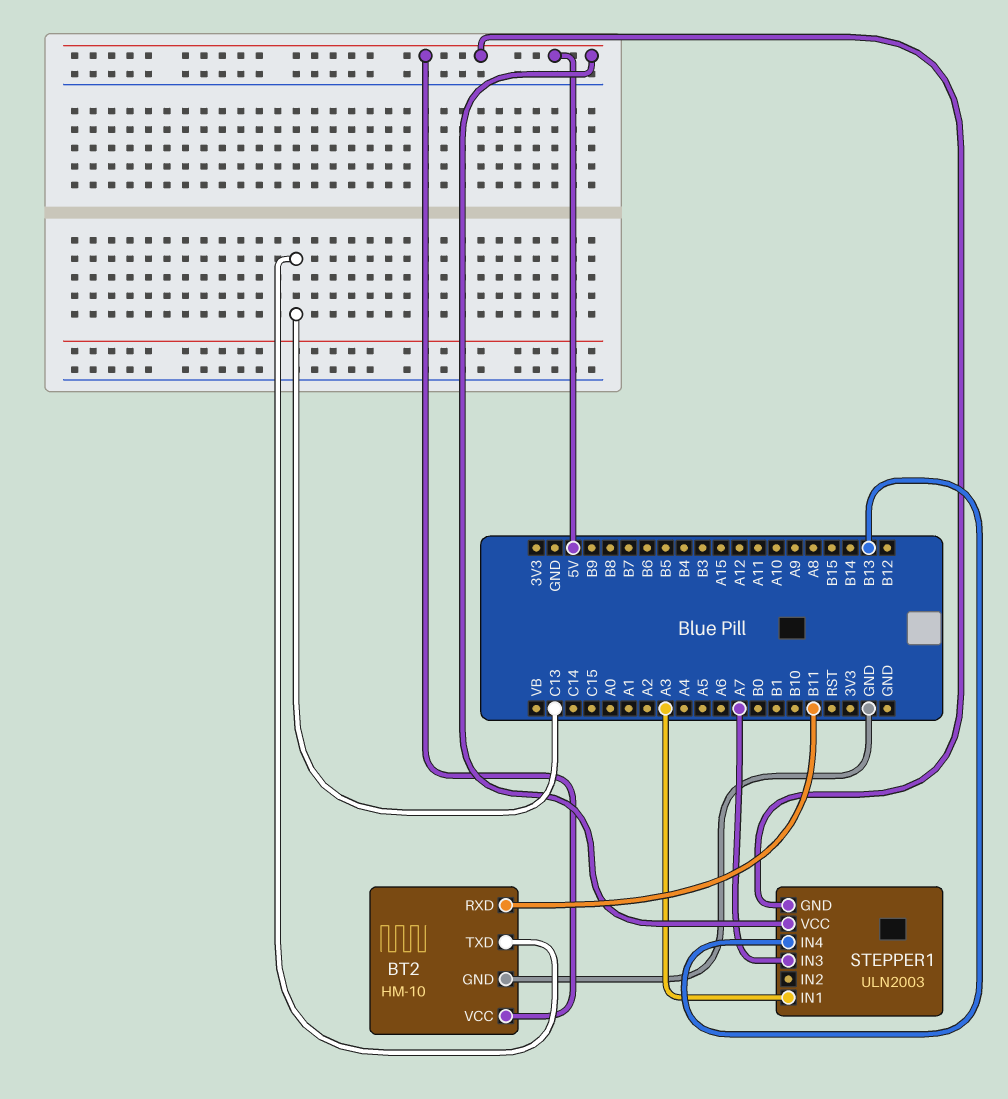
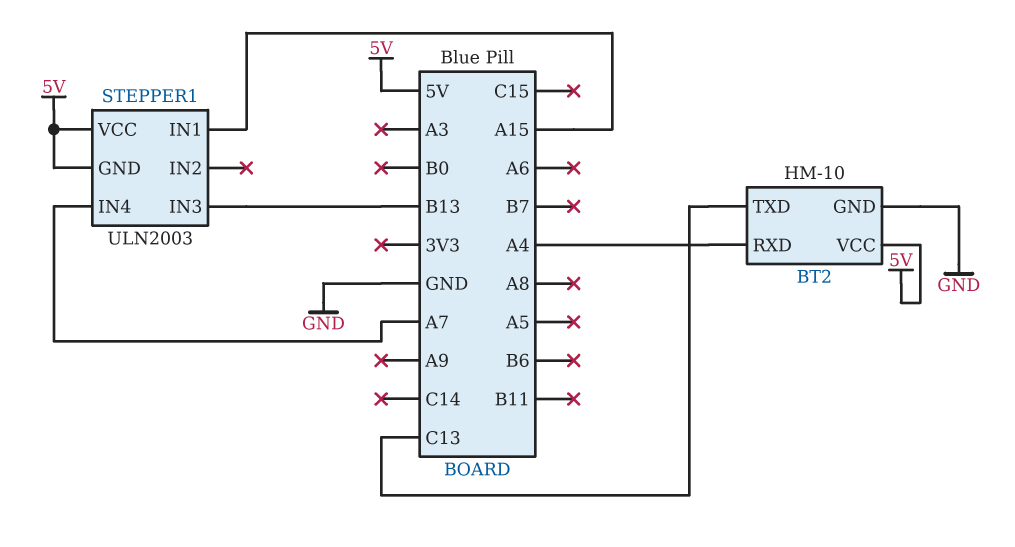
BT2 pin RXD: B11 -> A4
STEPPER1 pin IN1: A3 -> A15
STEPPER1 pin IN3: A7 -> B13
STEPPER1 pin IN4: B13 -> A7

